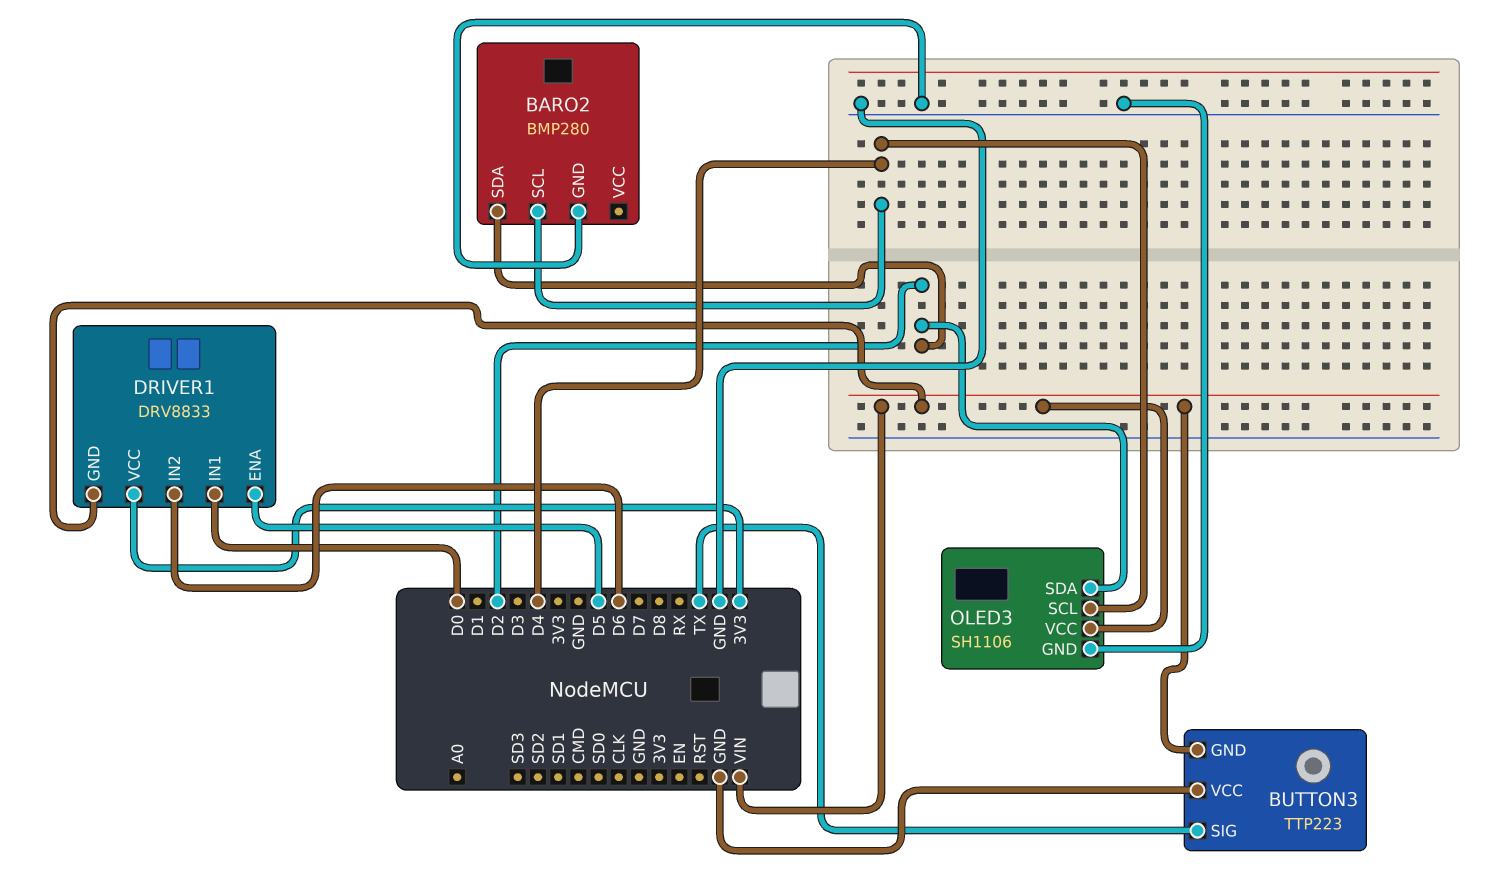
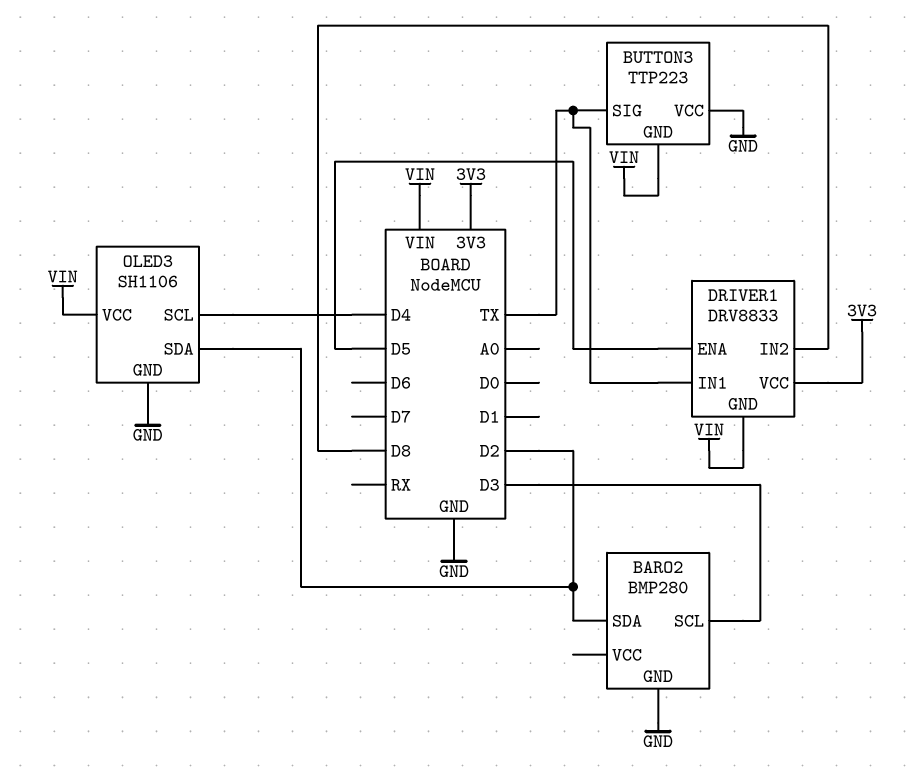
BARO2 pin SCL: D4 -> D3
DRIVER1 pin IN1: D0 -> TX
DRIVER1 pin IN2: D6 -> D8

